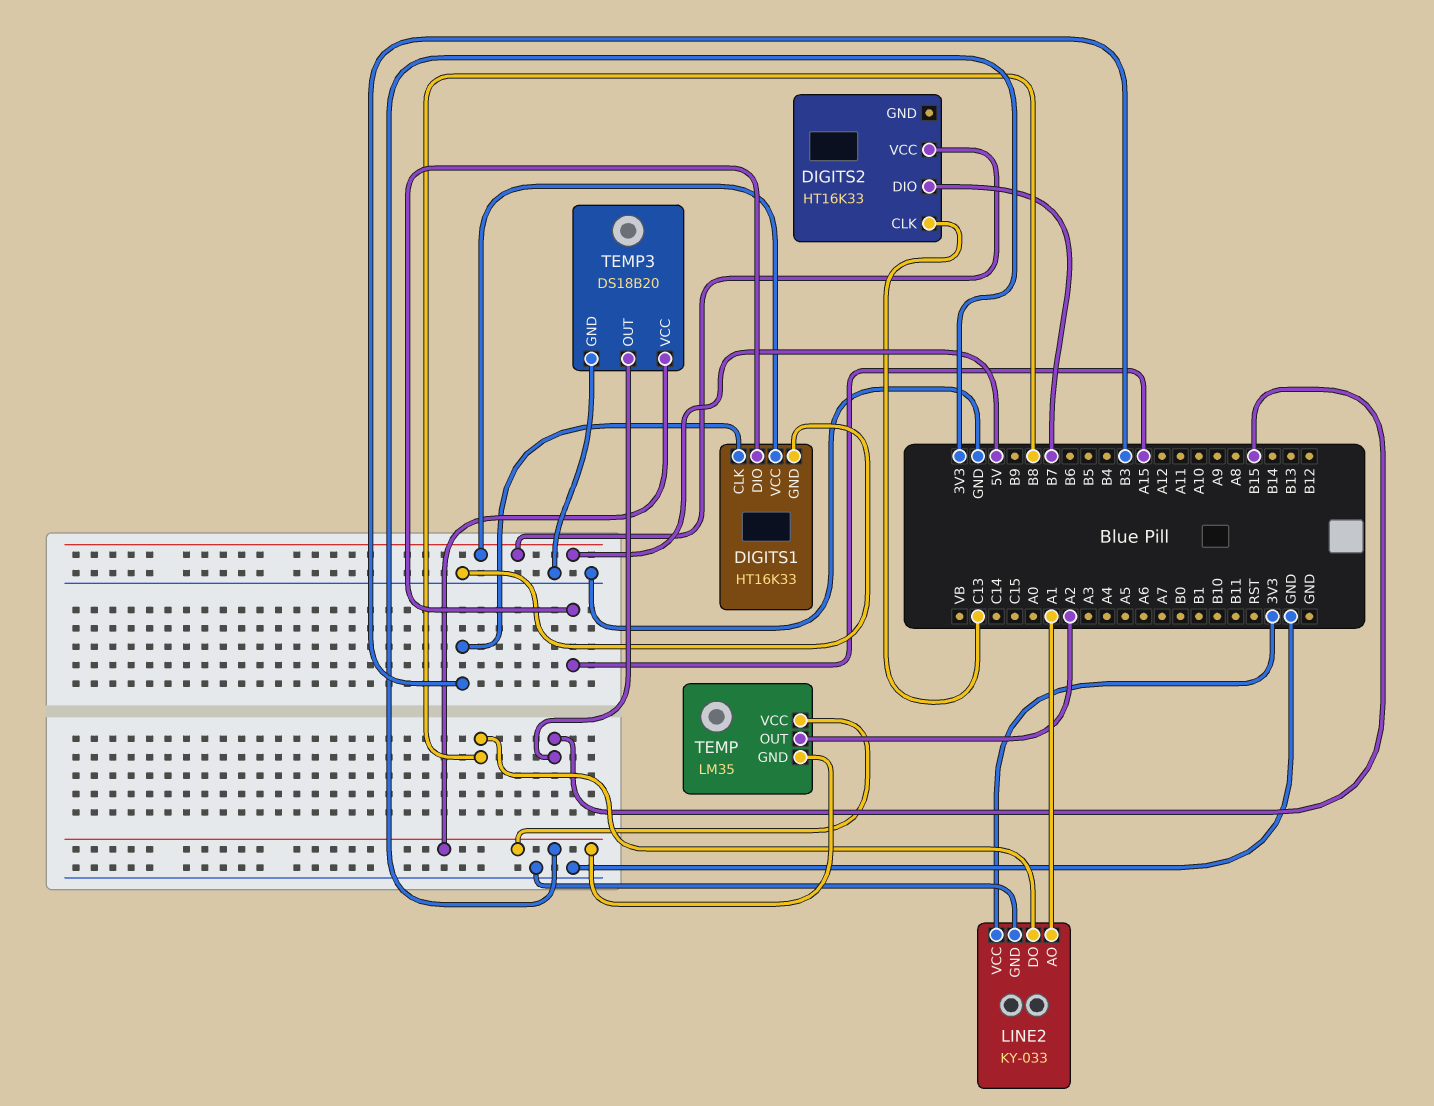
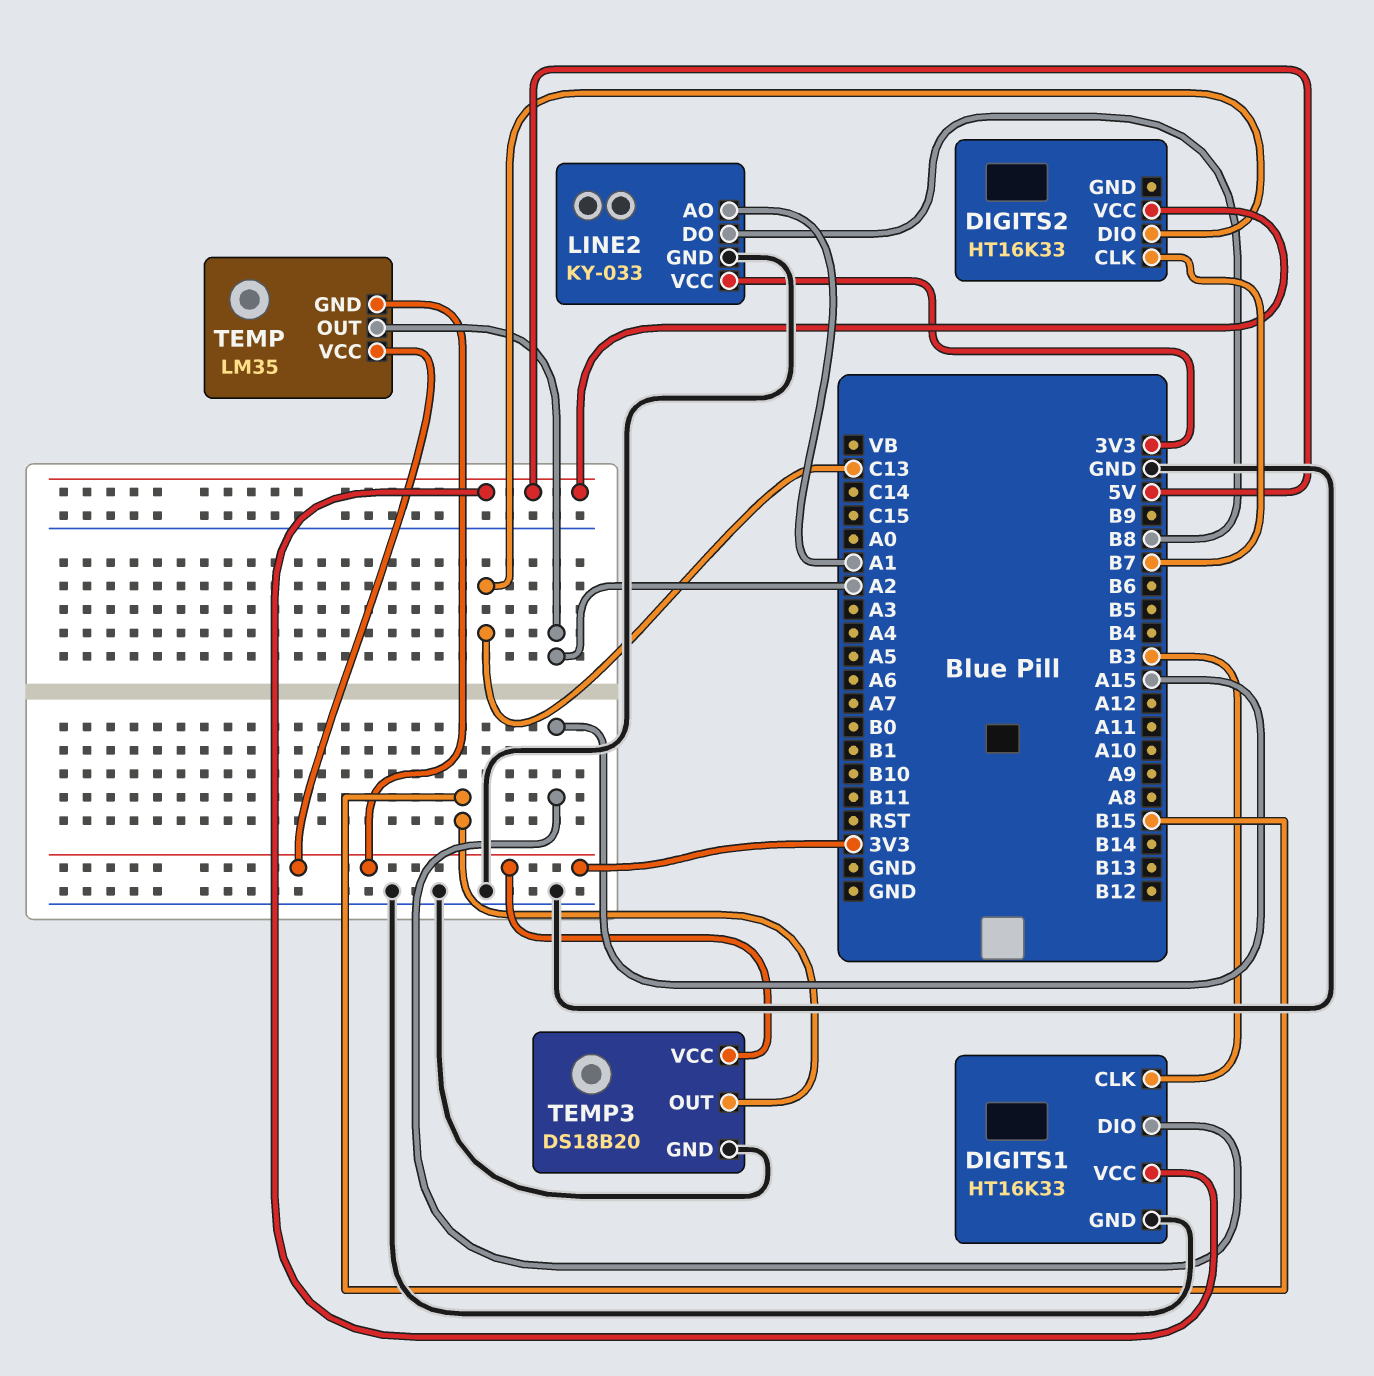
DIGITS2 pin CLK: C13 -> B7
DIGITS2 pin DIO: B7 -> C13

